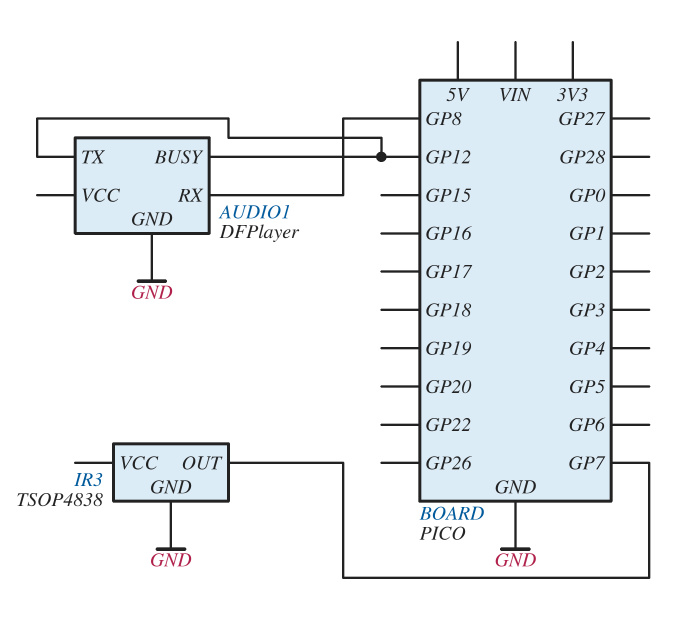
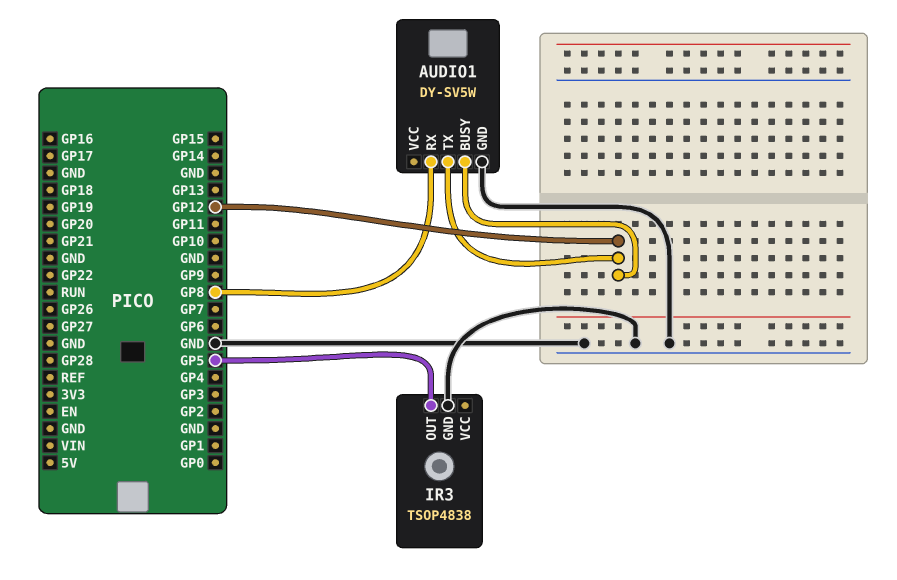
AUDIO1: DFPlayer -> DY-SV5W
IR3 pin OUT: GP7 -> GP5

